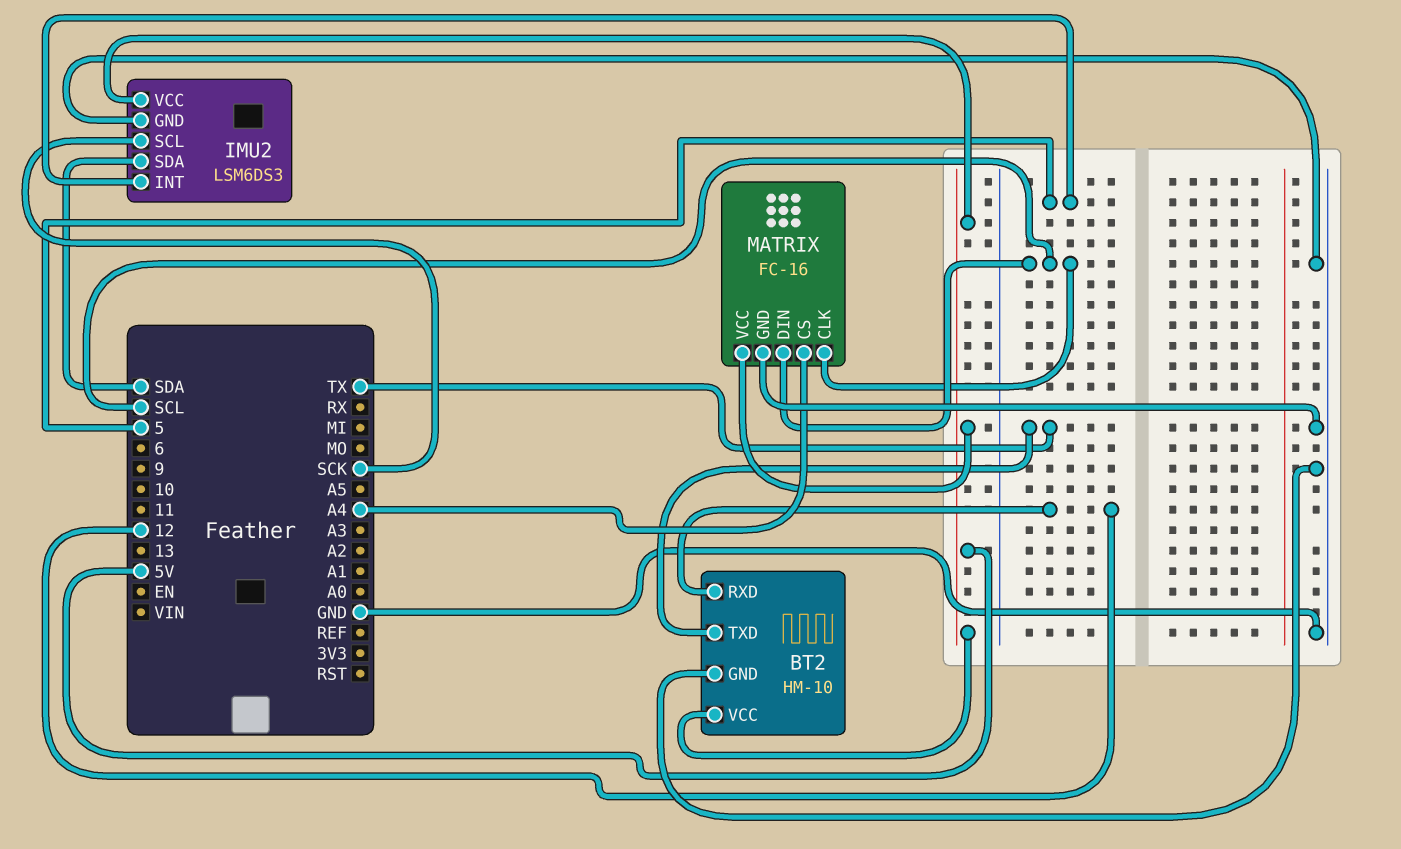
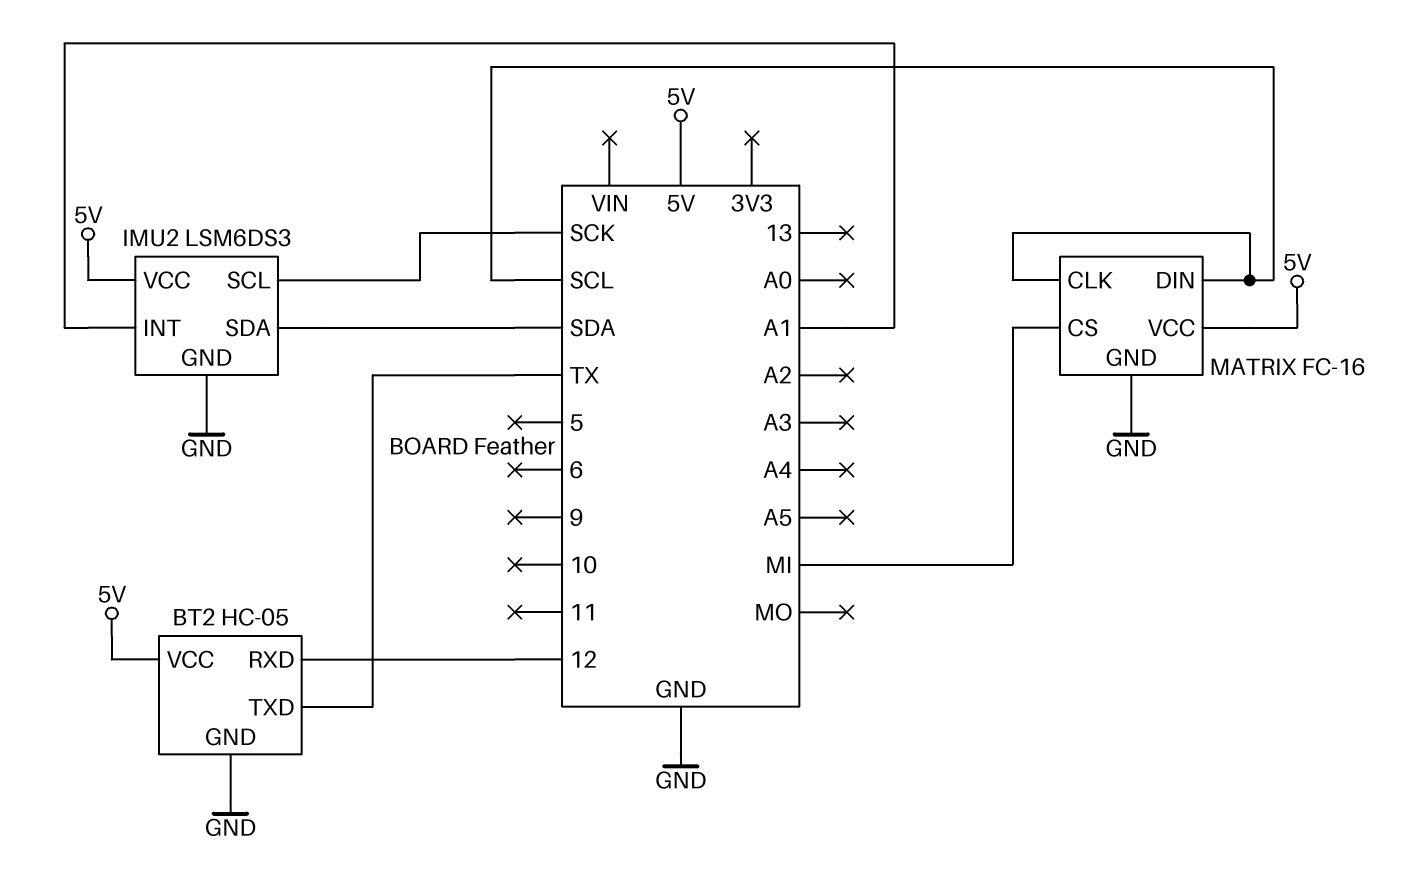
BT2: HM-10 -> HC-05
IMU2 pin INT: 5 -> A1
MATRIX pin CS: A4 -> MI

